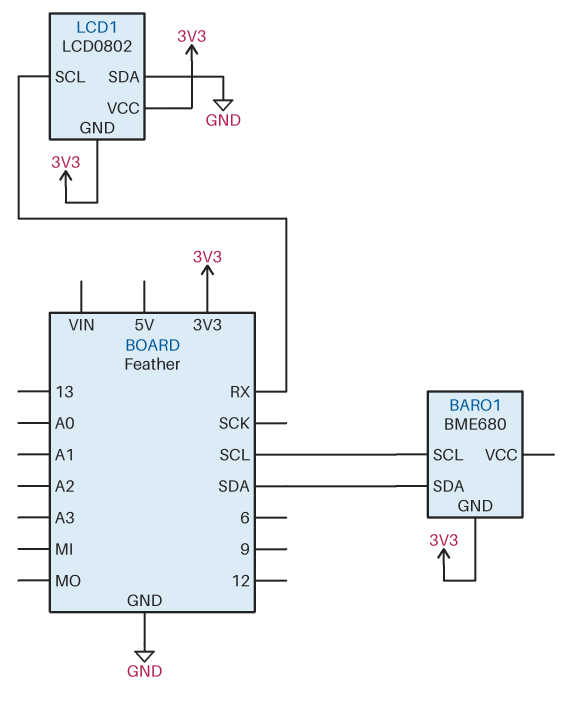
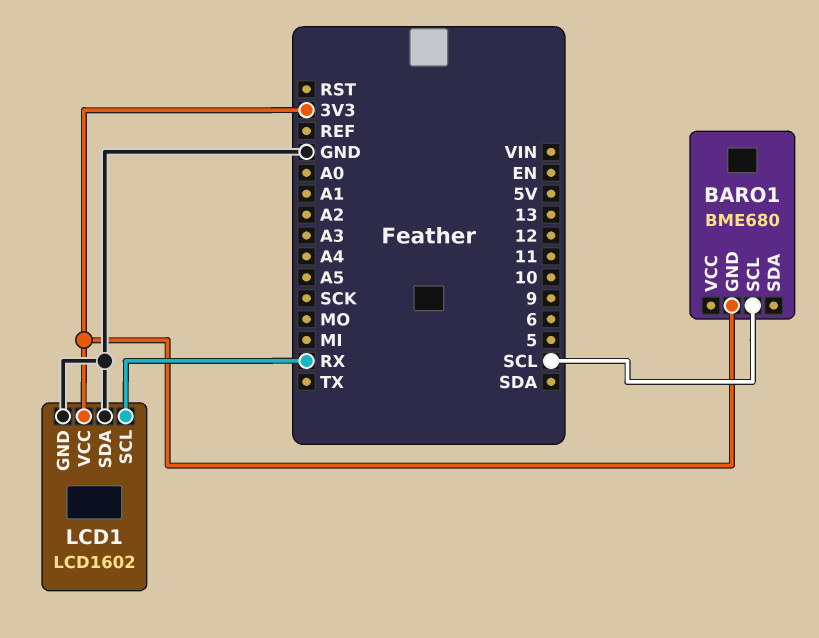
BARO1 pin SDA: SDA -> none
LCD1: LCD0802 -> LCD1602
LCD1 pin GND: 3V3 -> GND

